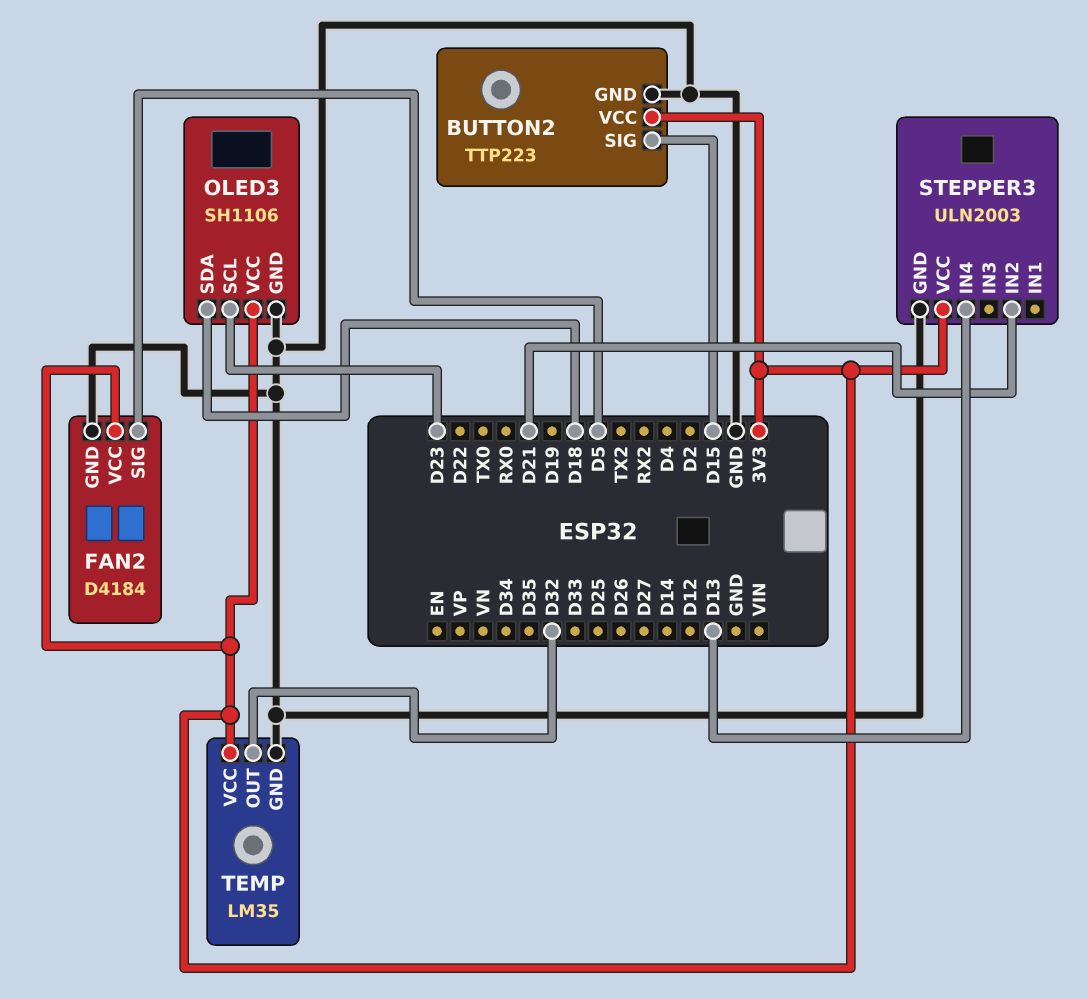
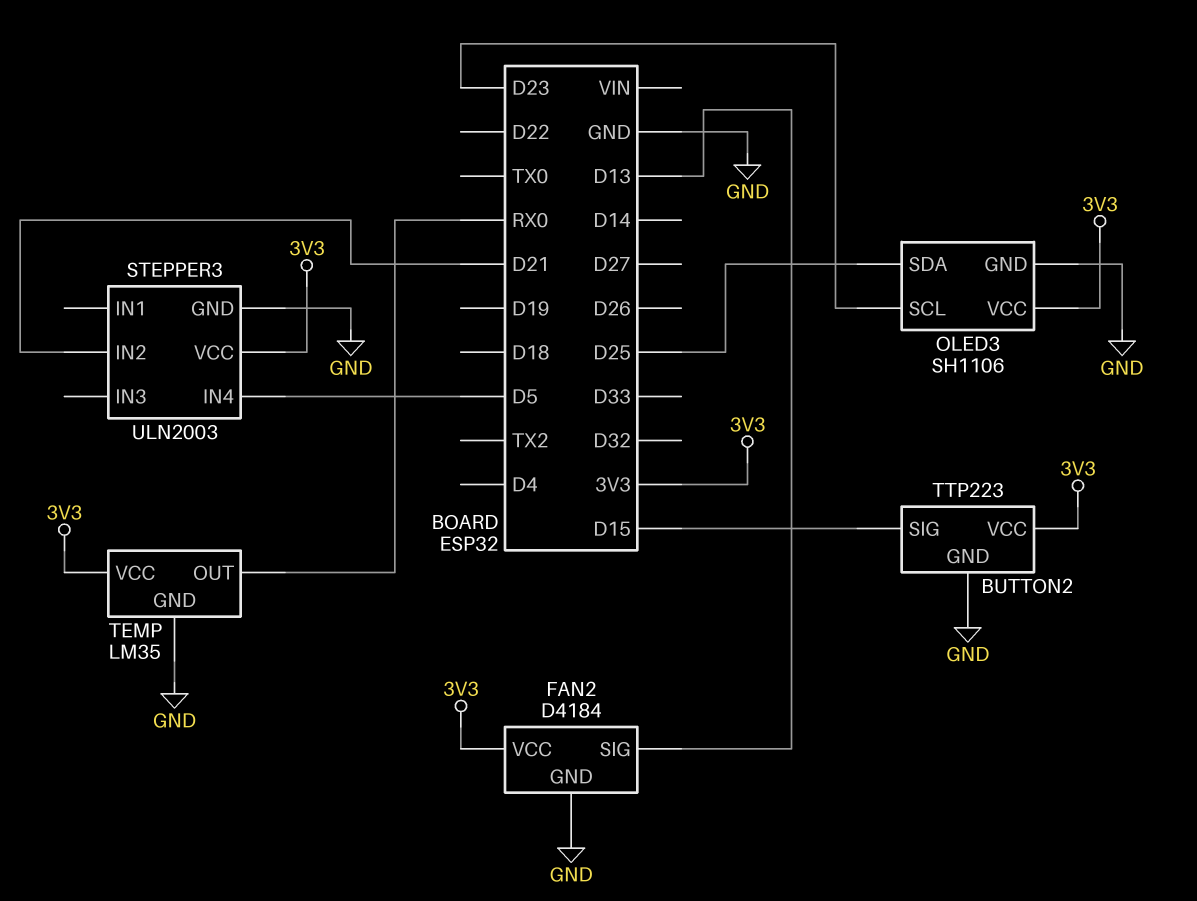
FAN2 pin SIG: D5 -> D13
OLED3 pin SDA: D18 -> D25
STEPPER3 pin IN4: D13 -> D5
TEMP pin OUT: D32 -> RX0

